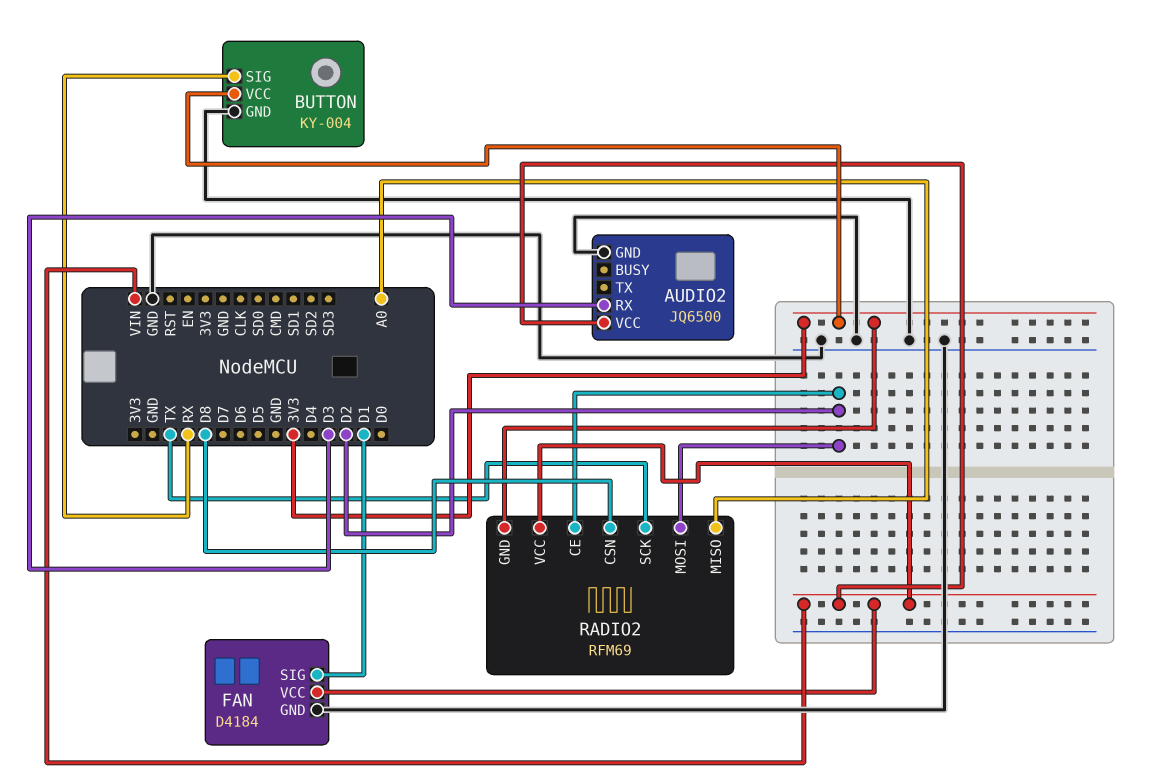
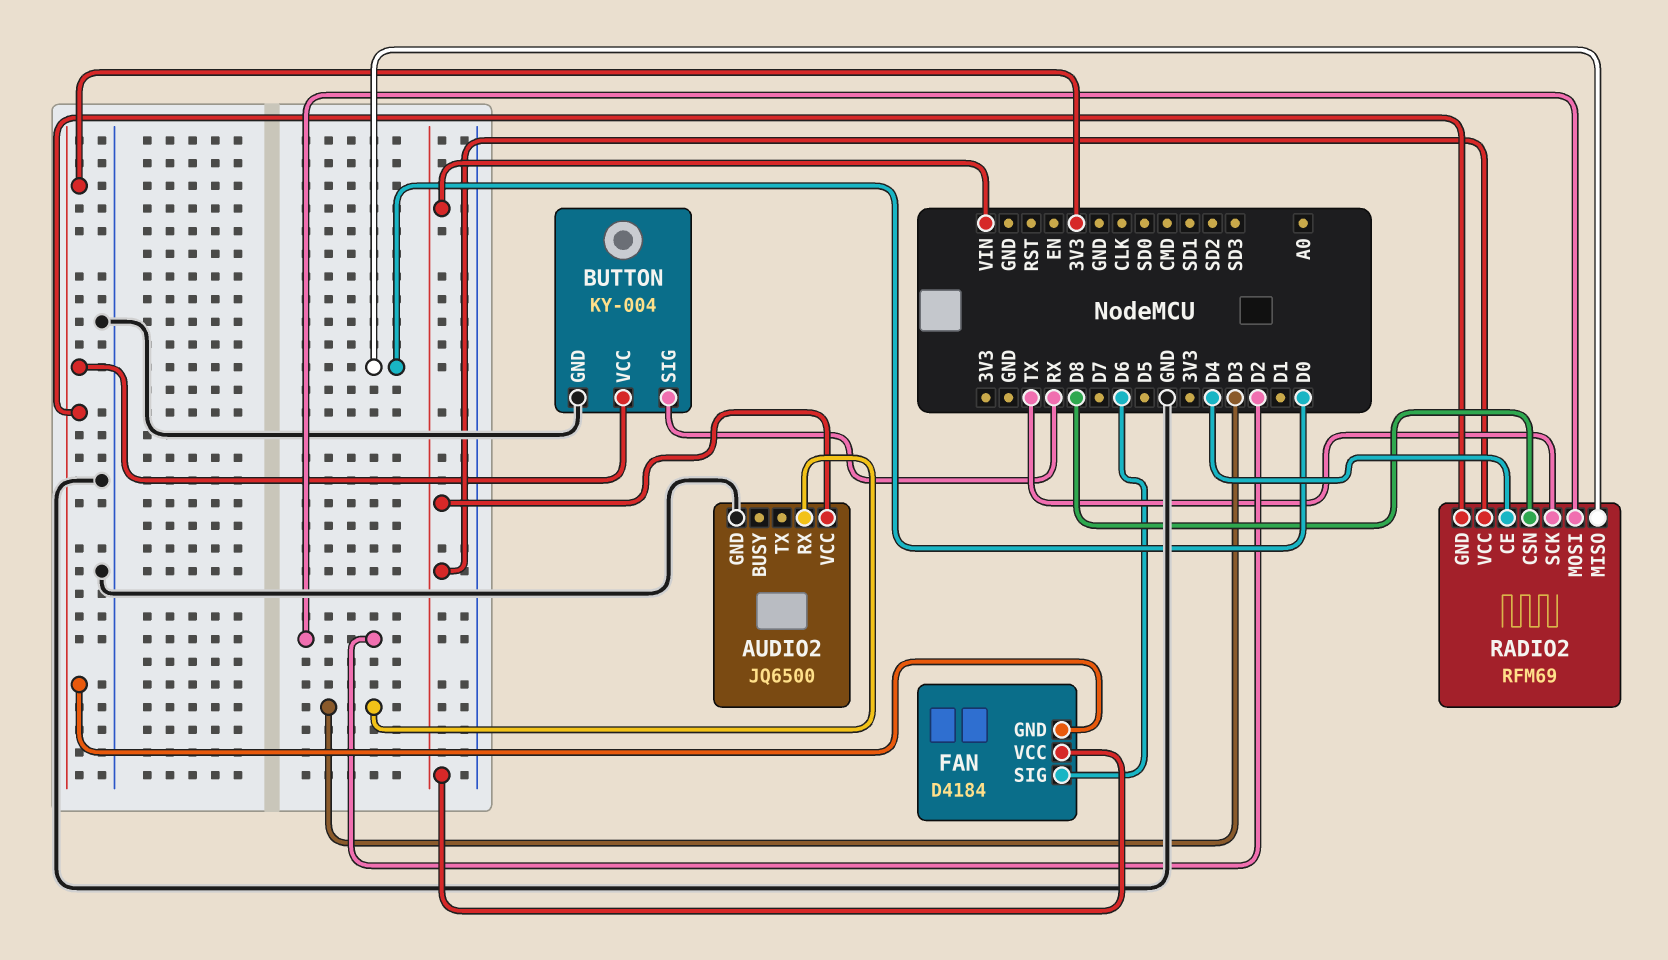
FAN pin GND: GND -> 3V3
FAN pin SIG: D1 -> D6
RADIO2 pin CE: D2 -> D4
RADIO2 pin MISO: A0 -> D0

